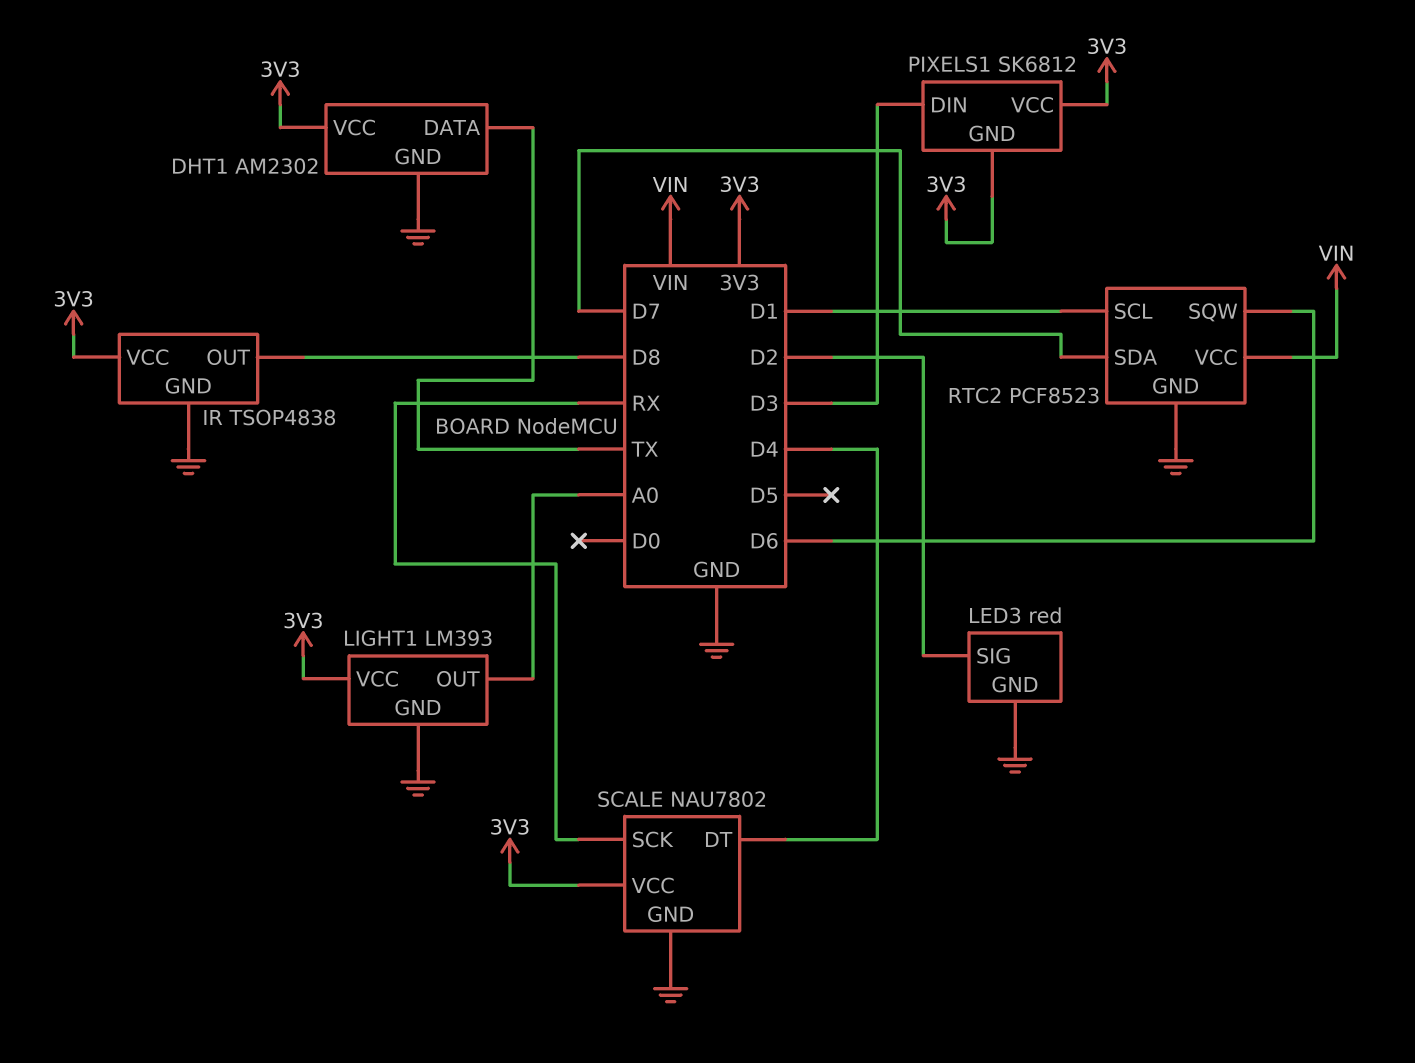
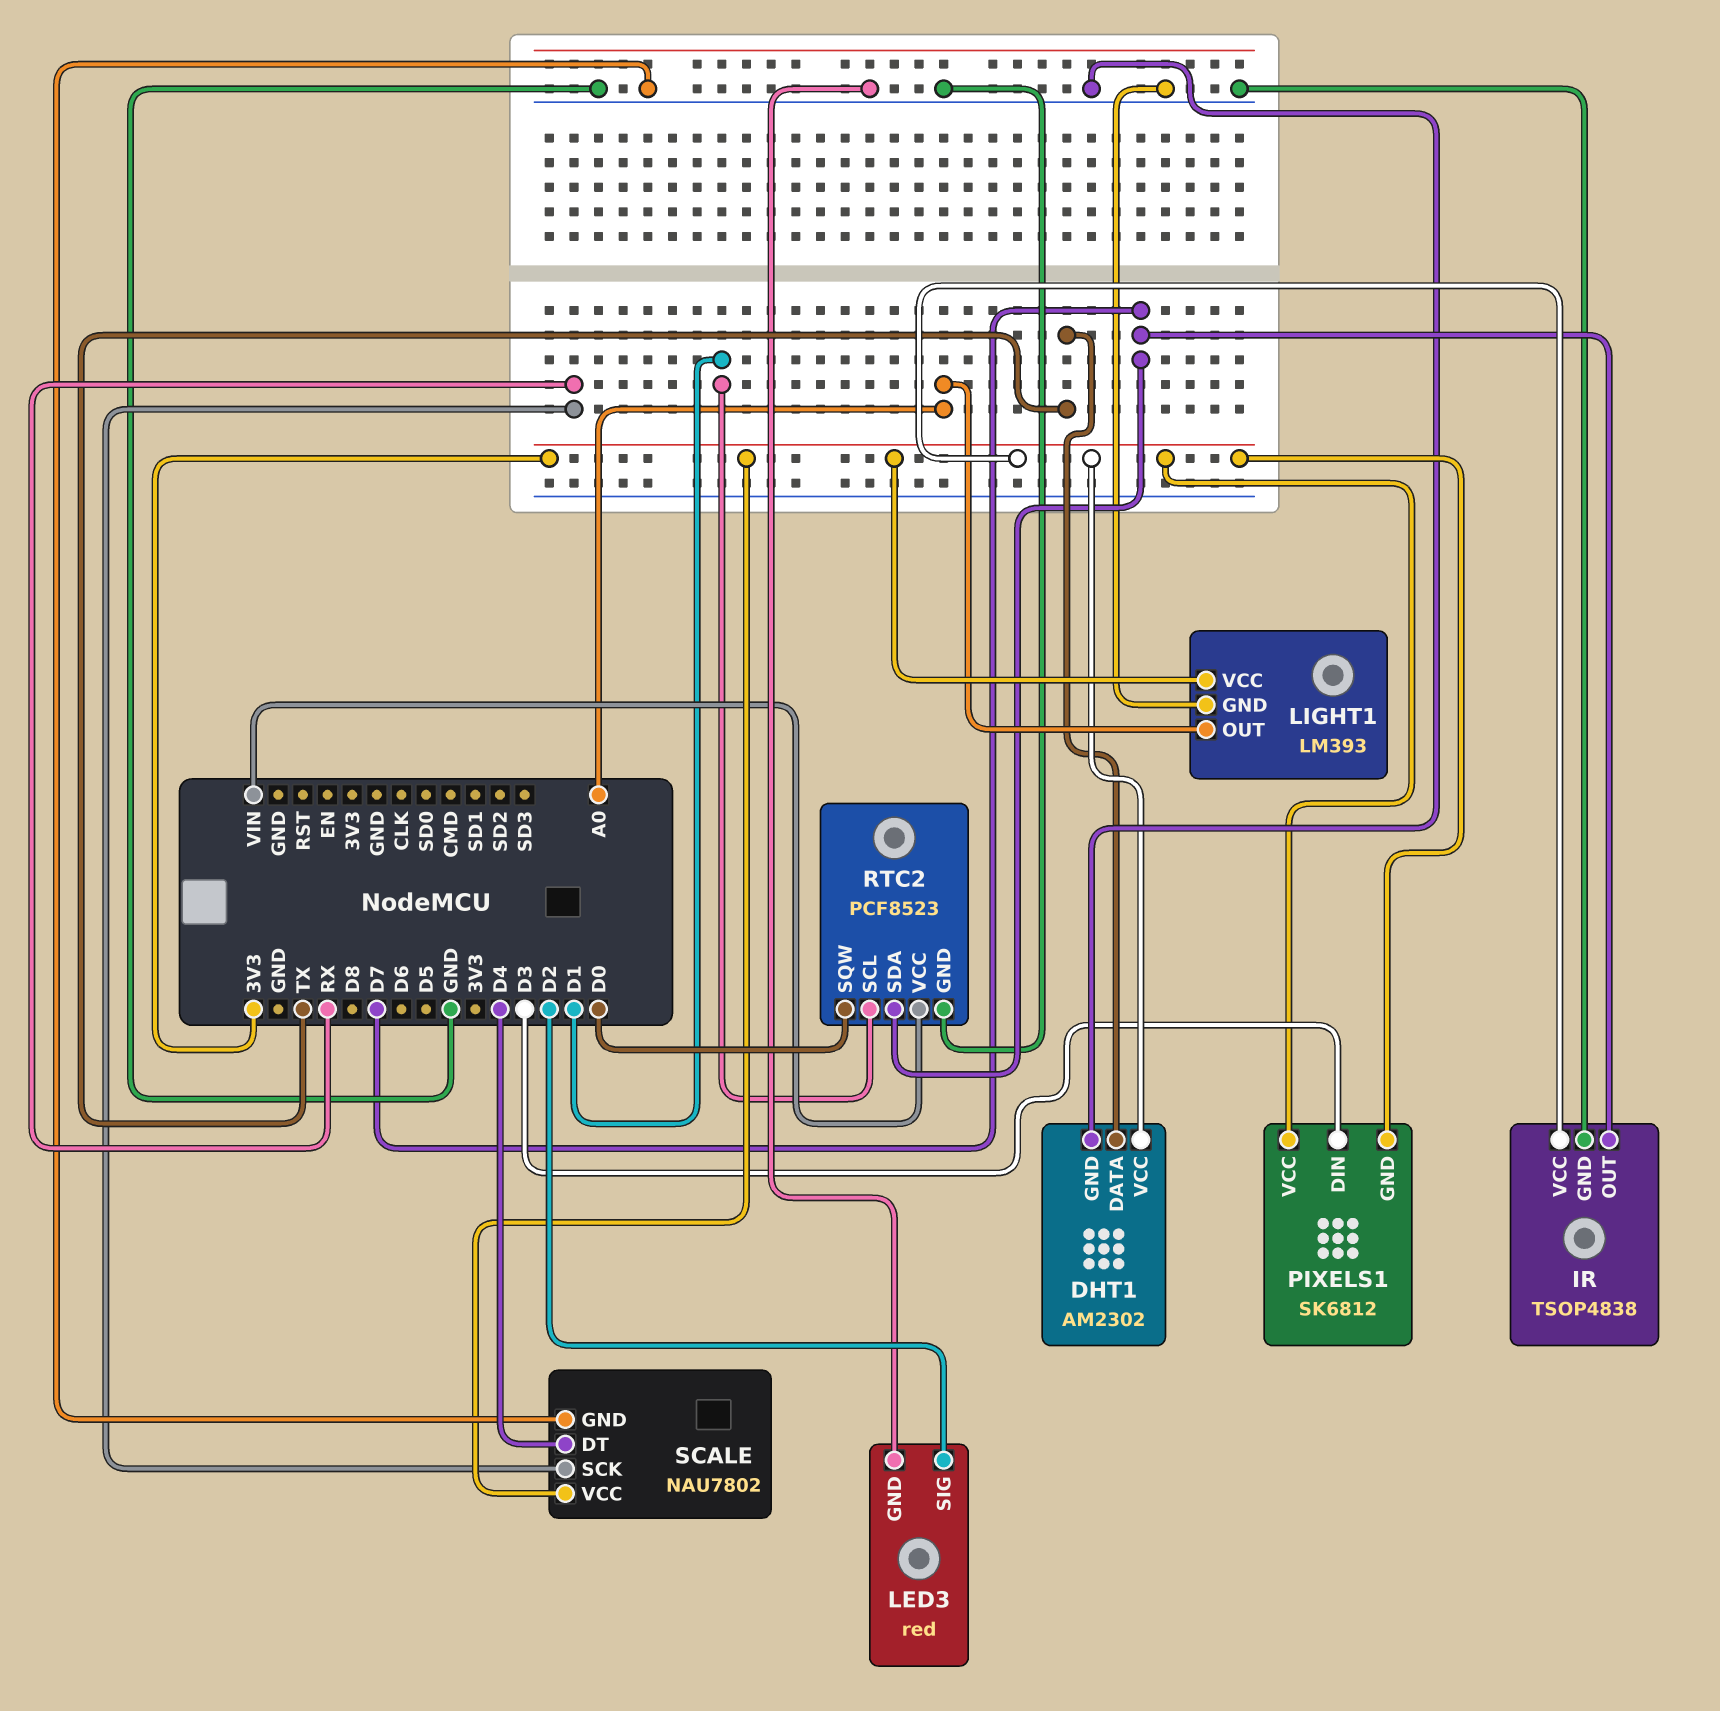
IR pin OUT: D8 -> D7
RTC2 pin SQW: D6 -> D0

